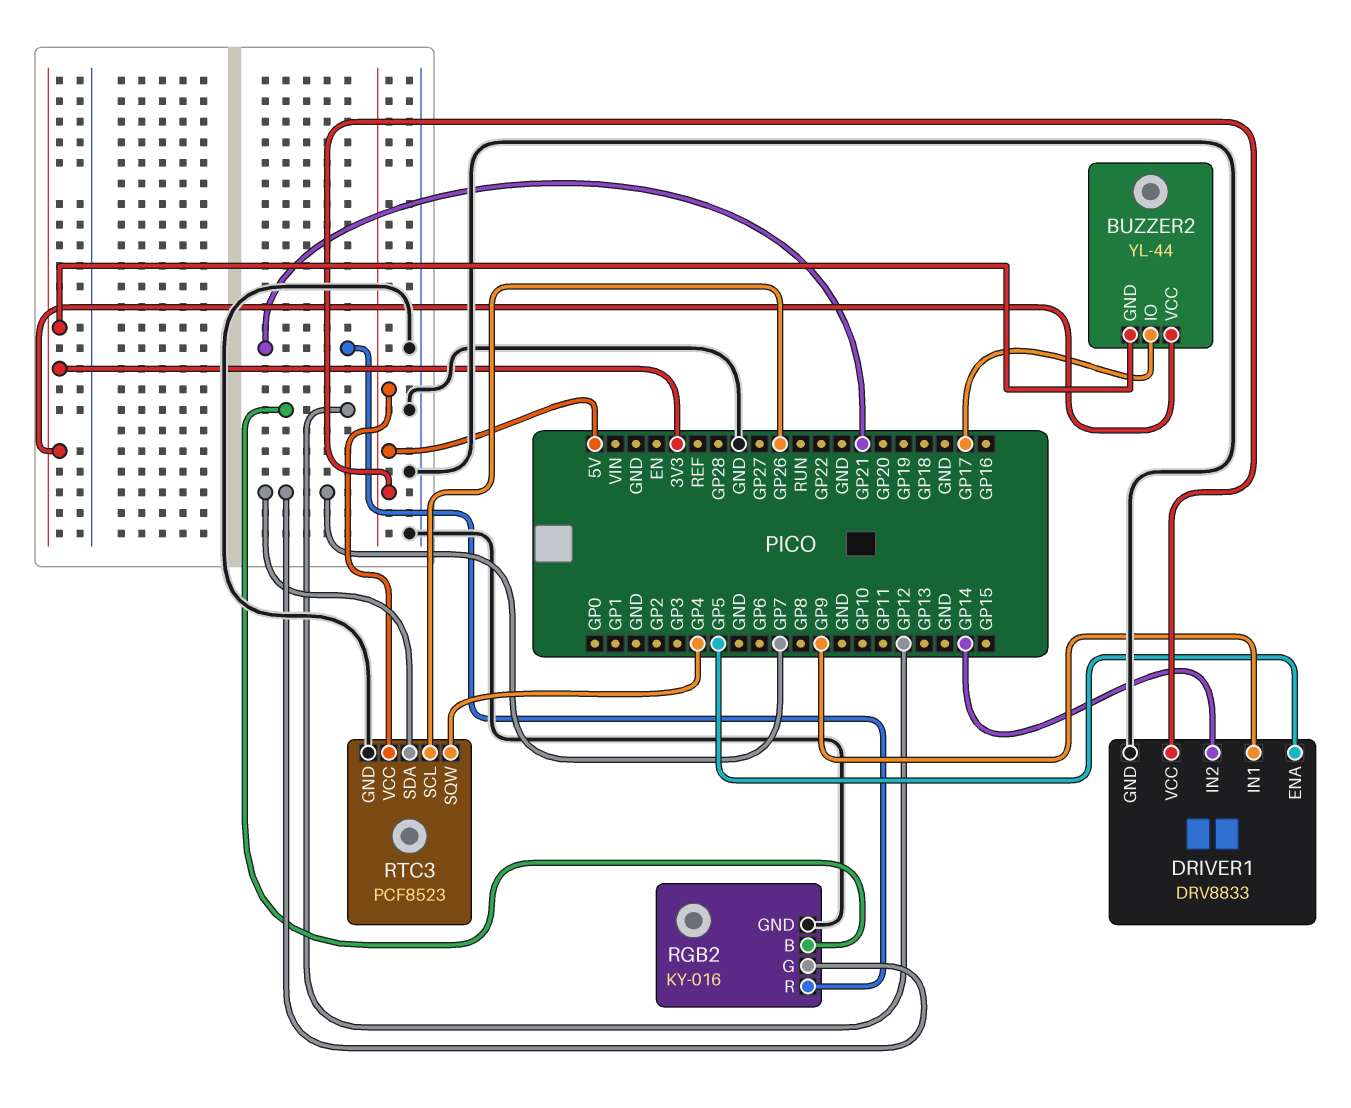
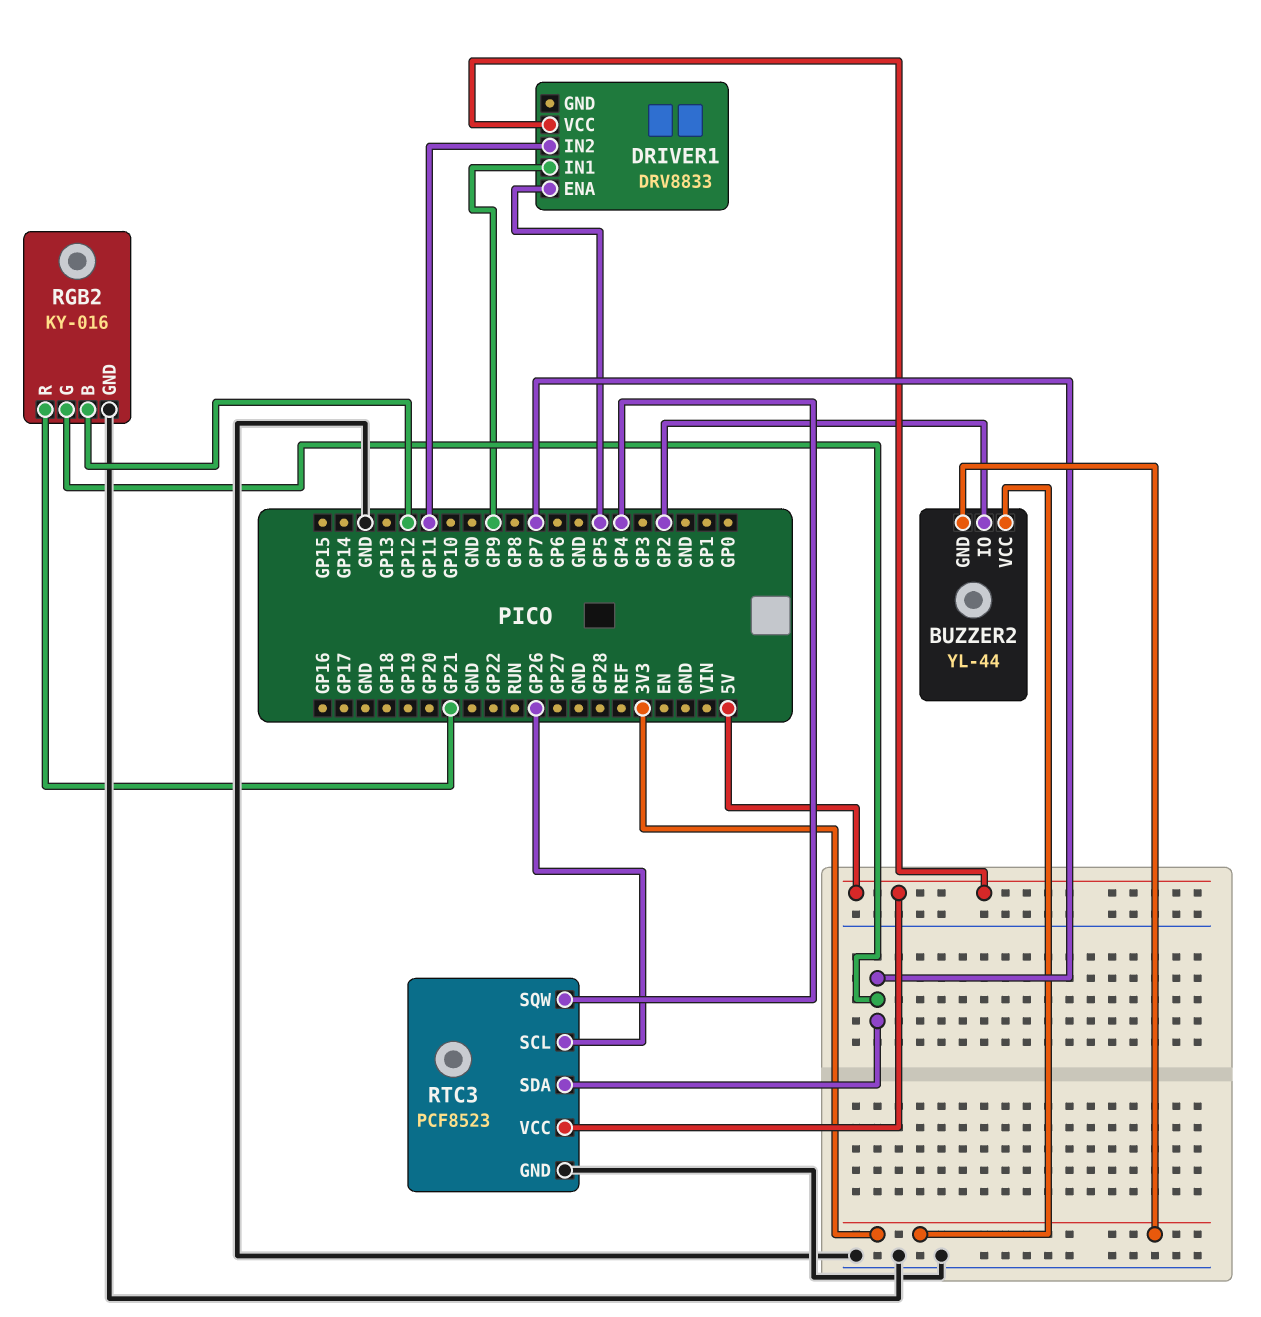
BUZZER2 pin IO: GP17 -> GP2
DRIVER1 pin GND: GND -> none
DRIVER1 pin IN2: GP14 -> GP11

